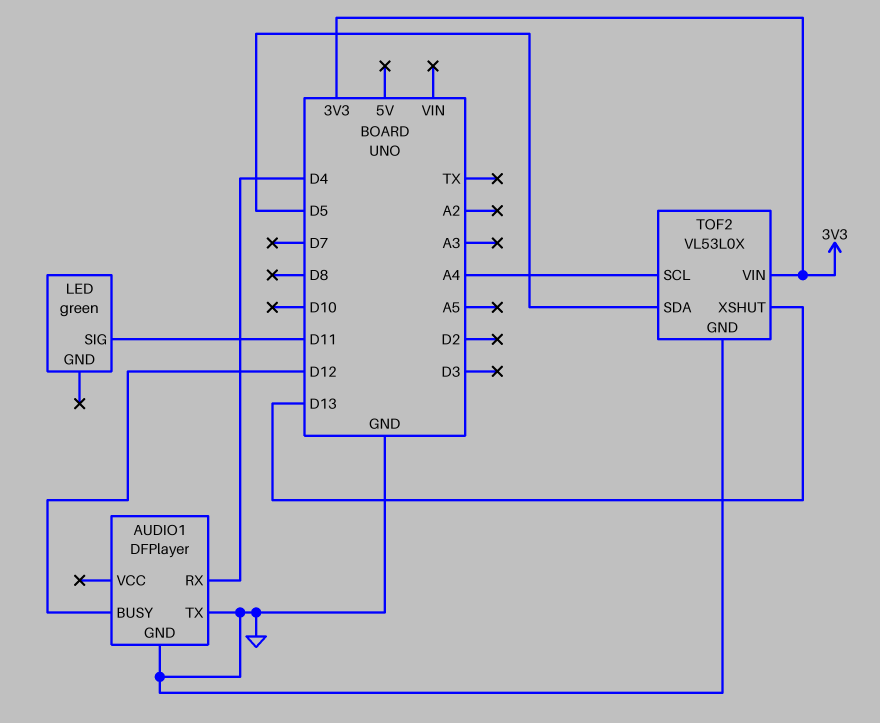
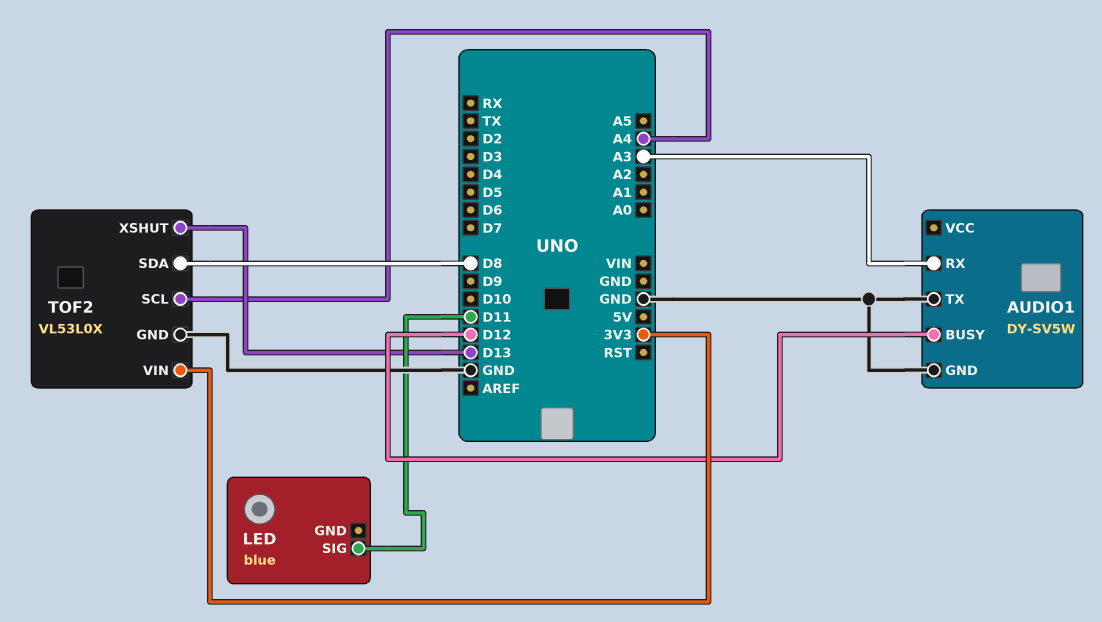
AUDIO1: DFPlayer -> DY-SV5W
AUDIO1 pin RX: D4 -> A3
LED: green -> blue
TOF2 pin SDA: D5 -> D8

